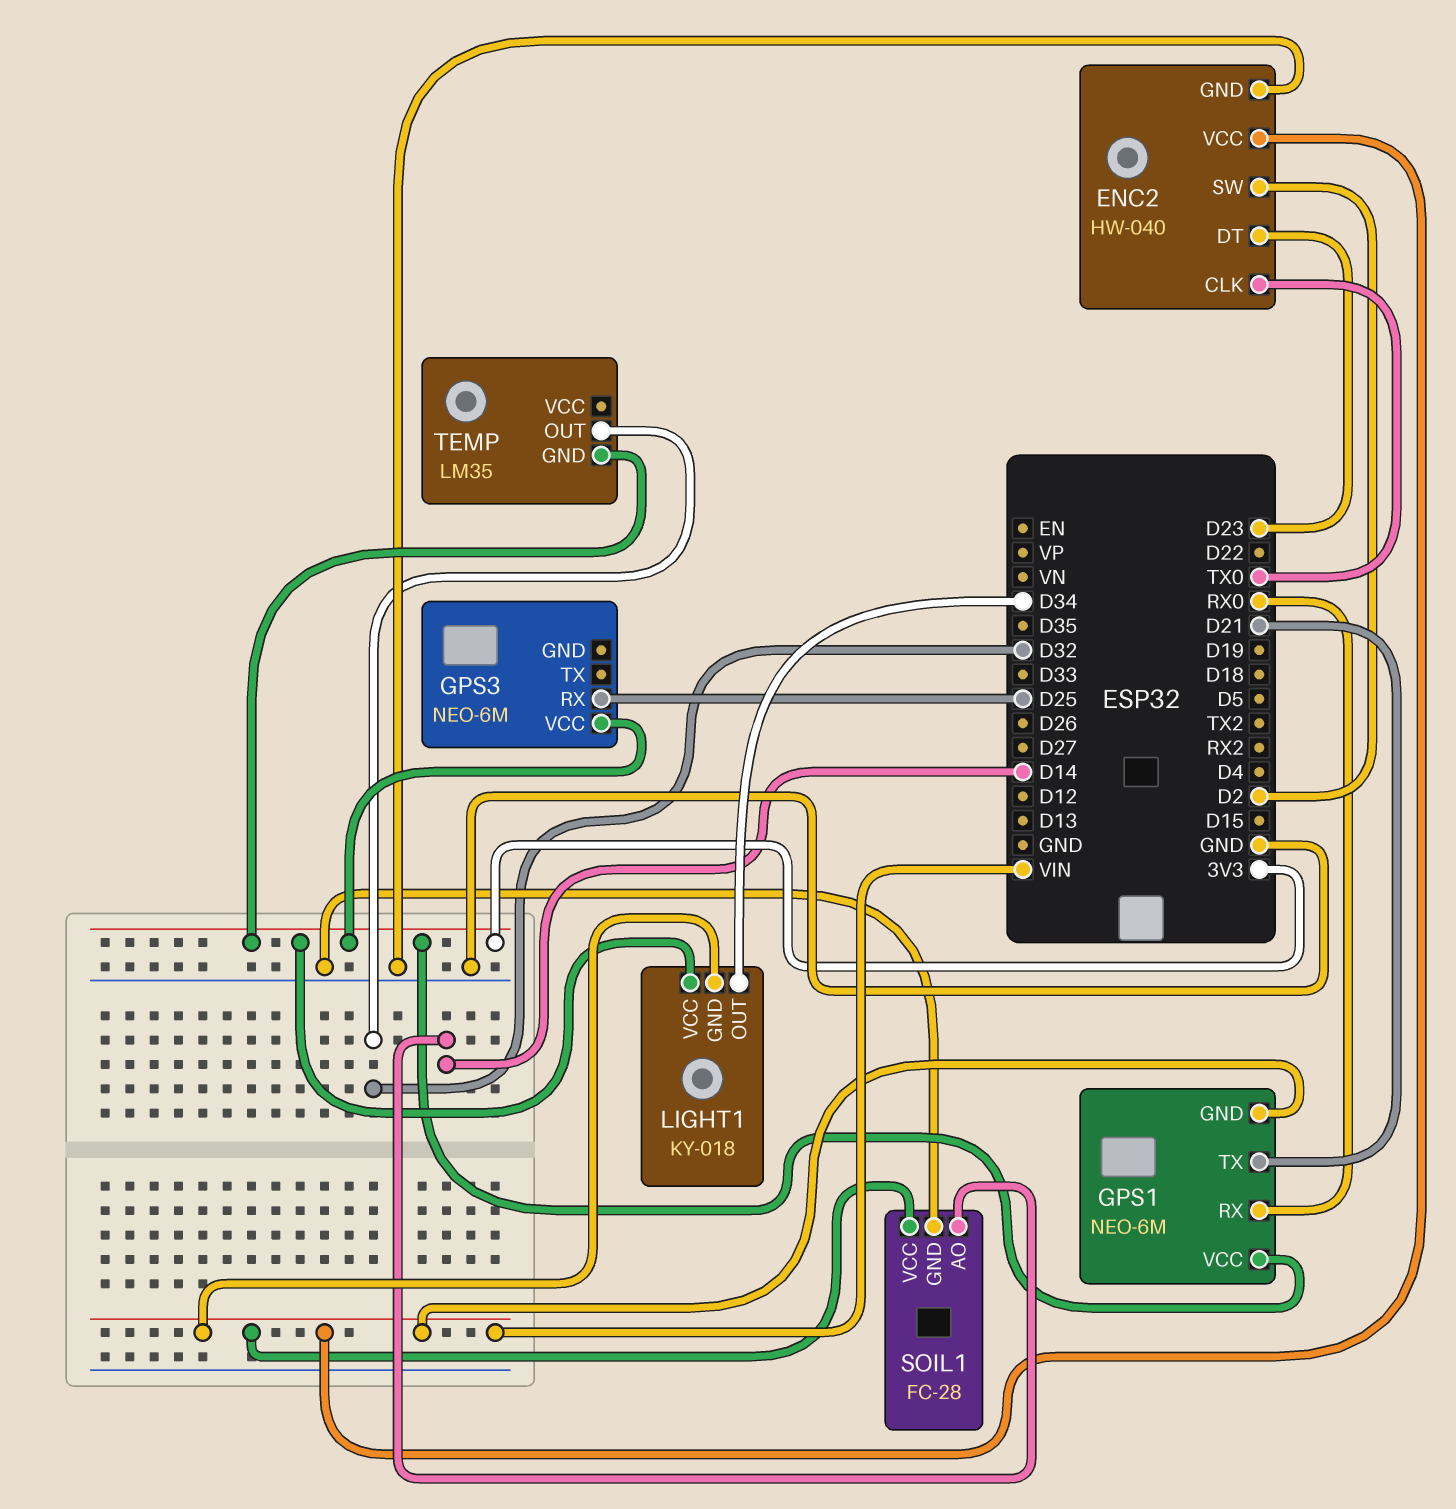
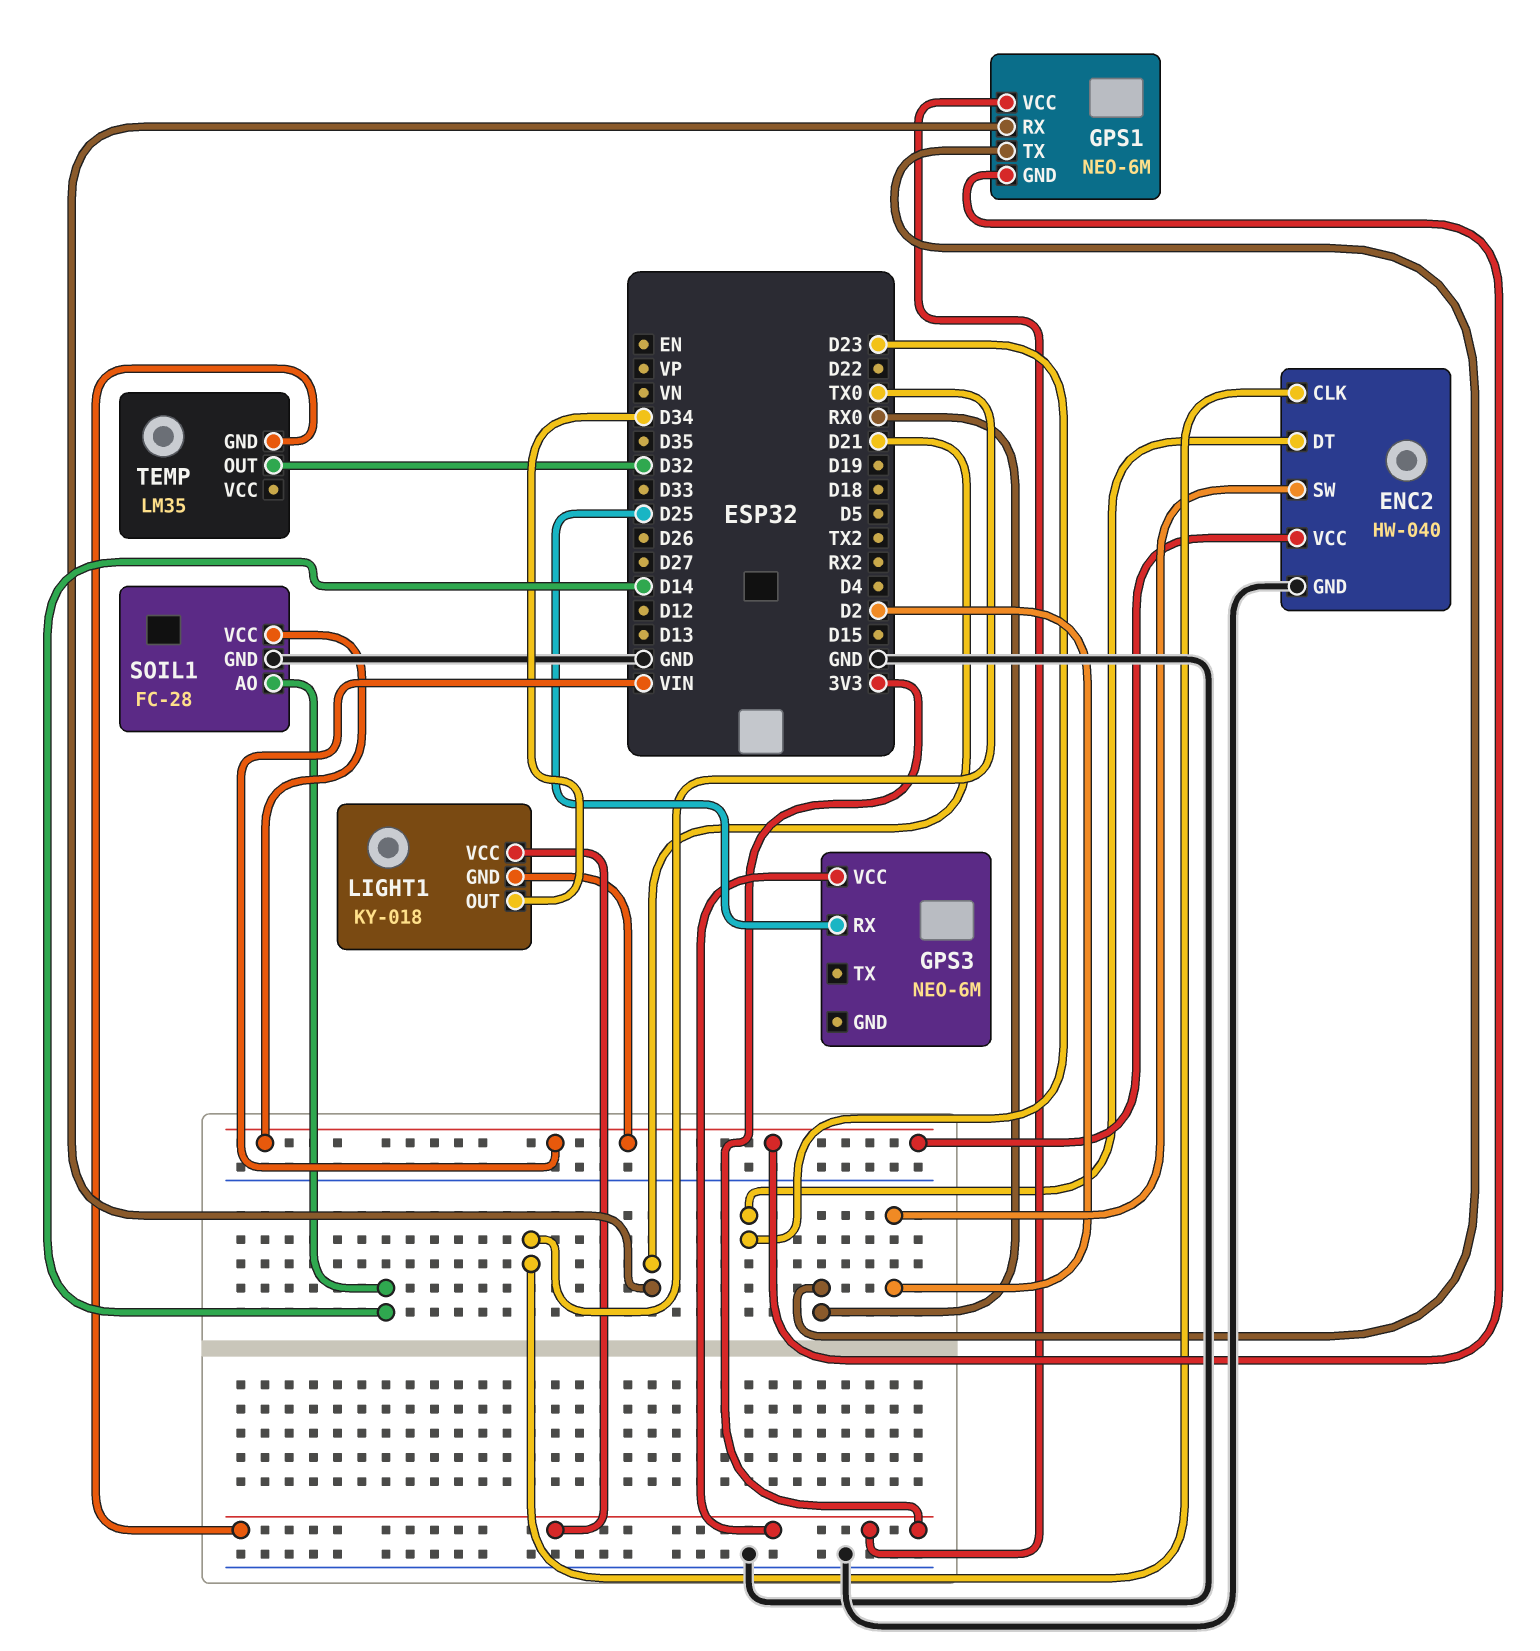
GPS1 pin RX: RX0 -> D21
GPS1 pin TX: D21 -> RX0

